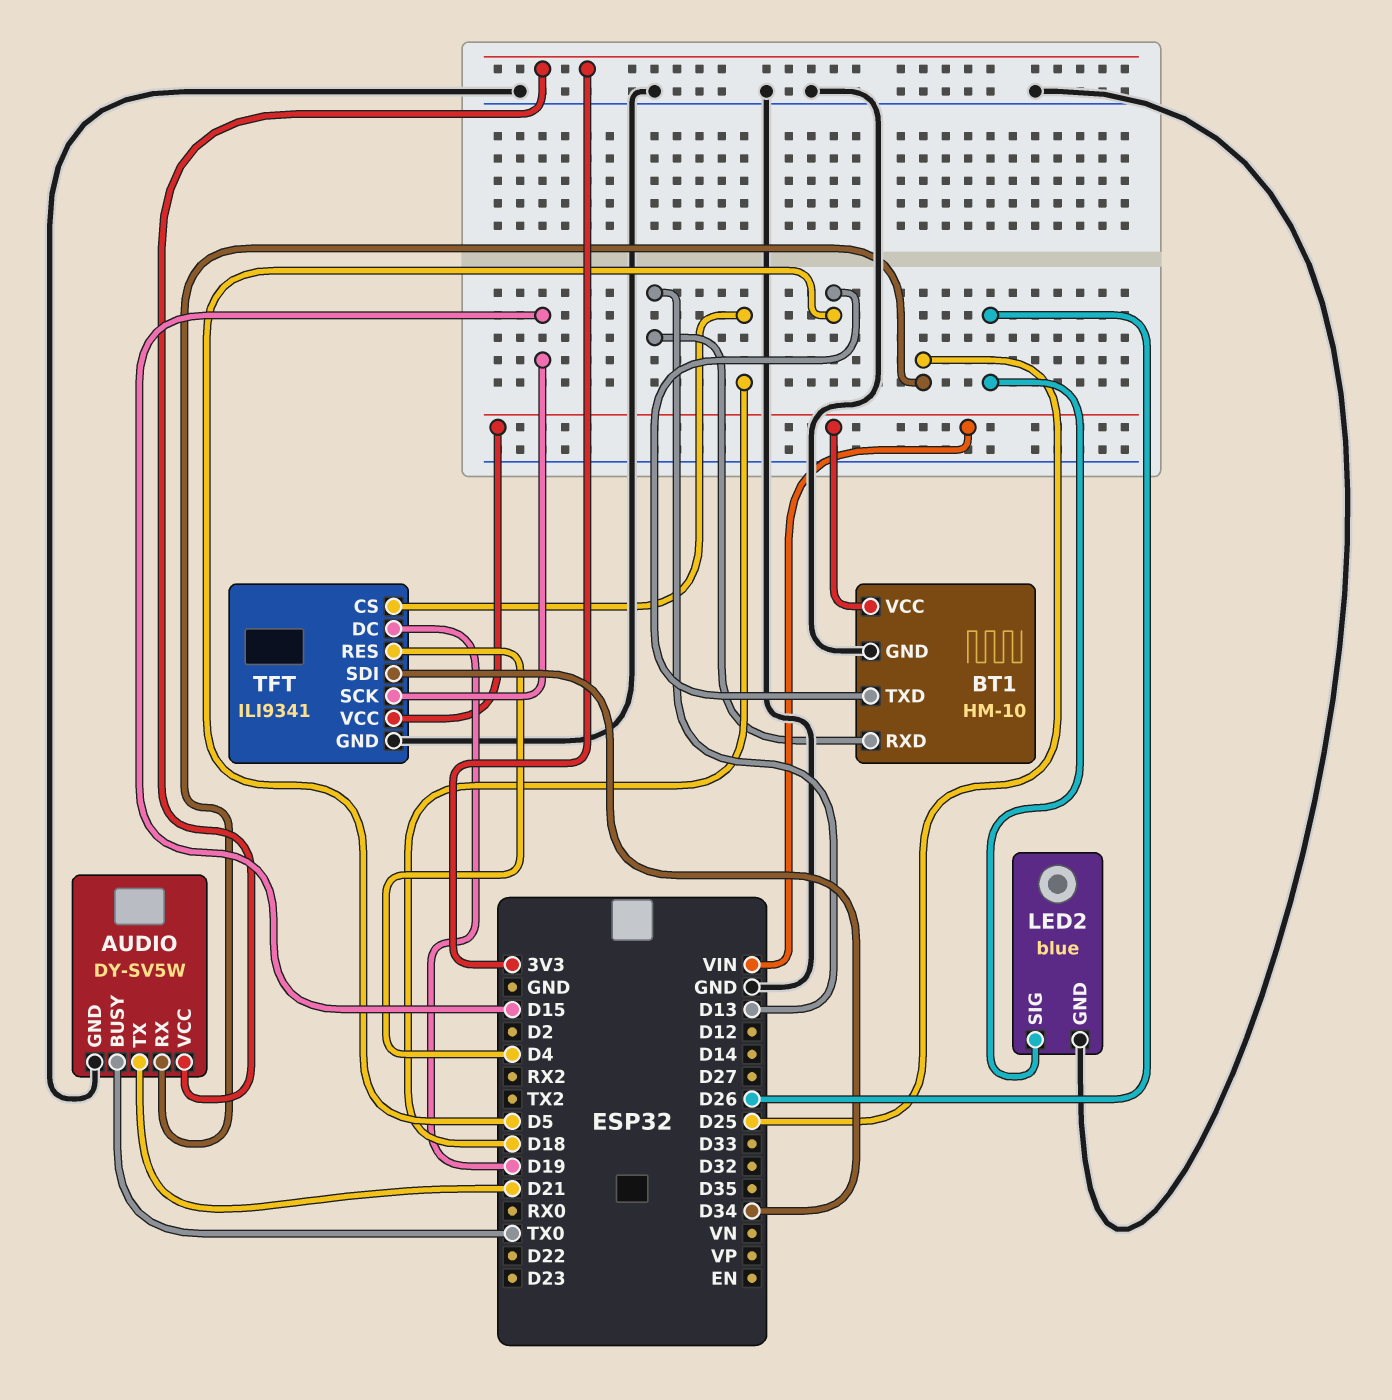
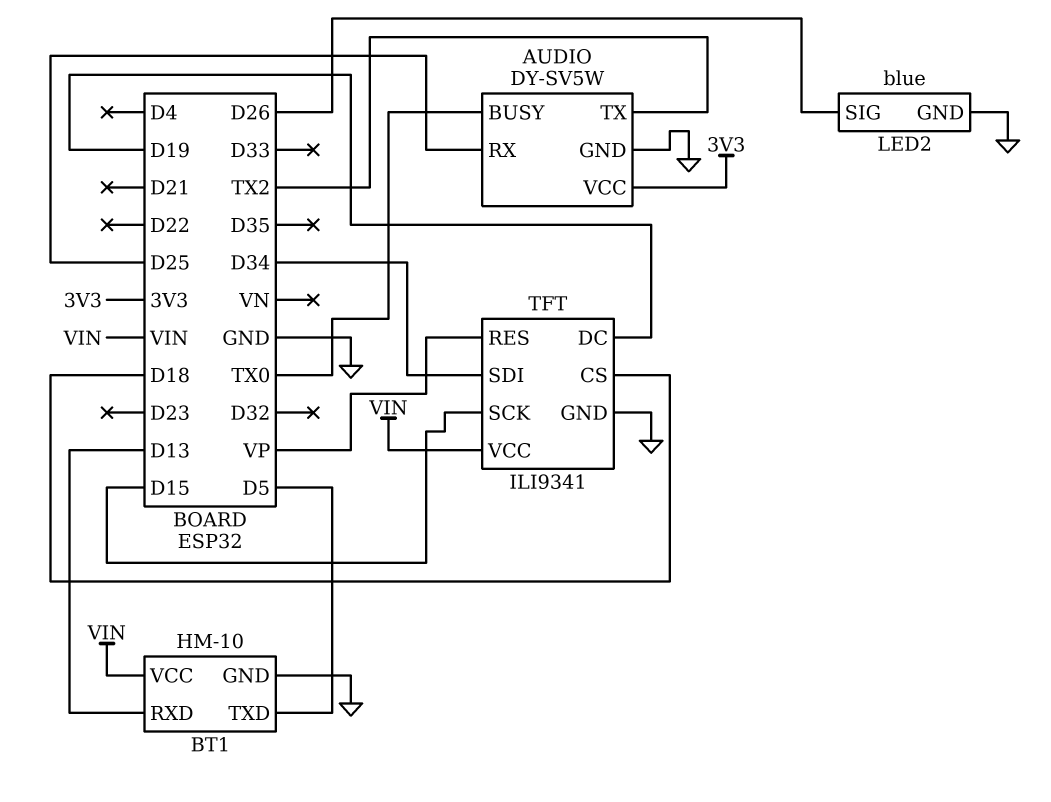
AUDIO pin TX: D21 -> TX2
TFT pin RES: D4 -> VP

